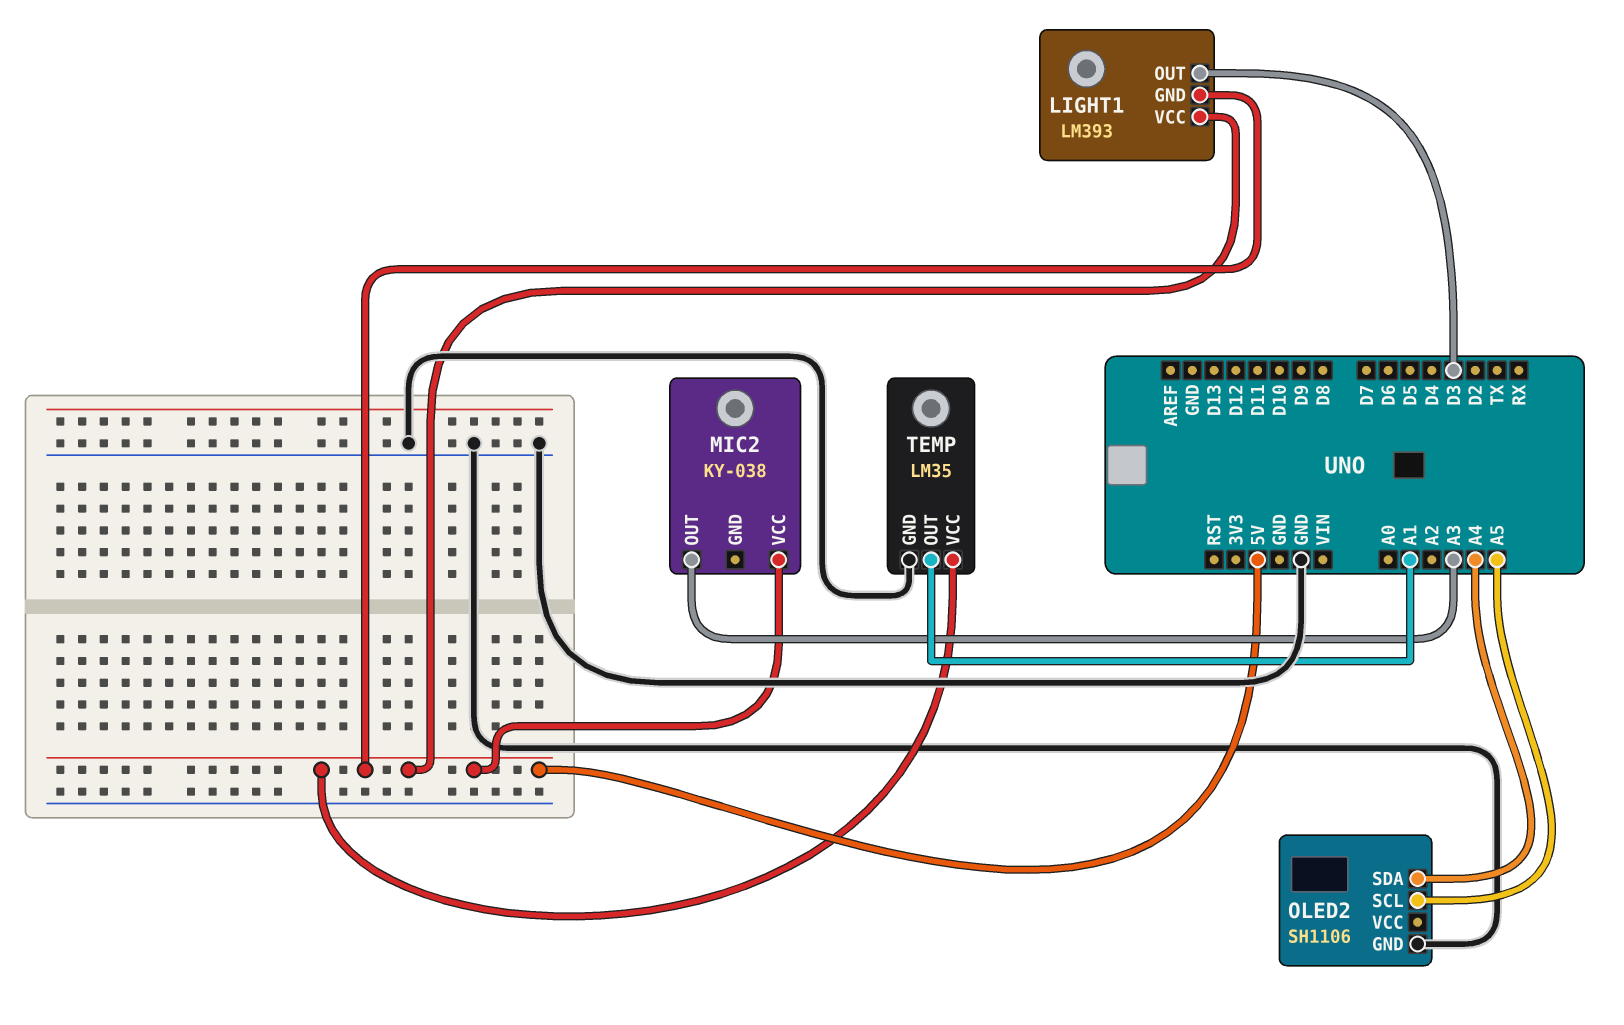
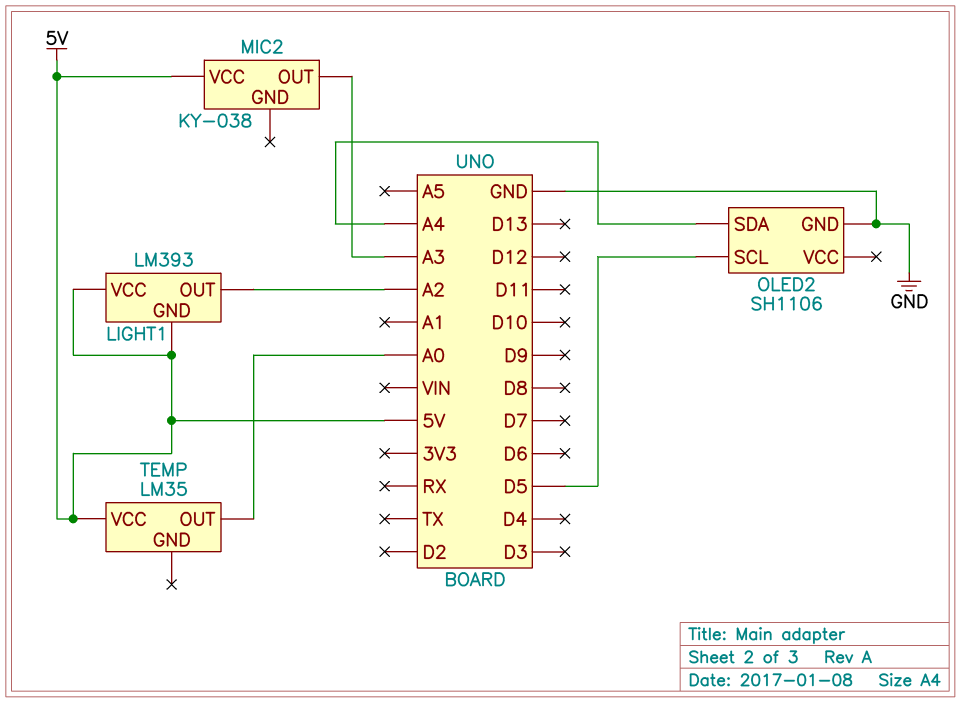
LIGHT1 pin OUT: D3 -> A2
OLED2 pin SCL: A5 -> D5
TEMP pin GND: GND -> none
TEMP pin OUT: A1 -> A0

